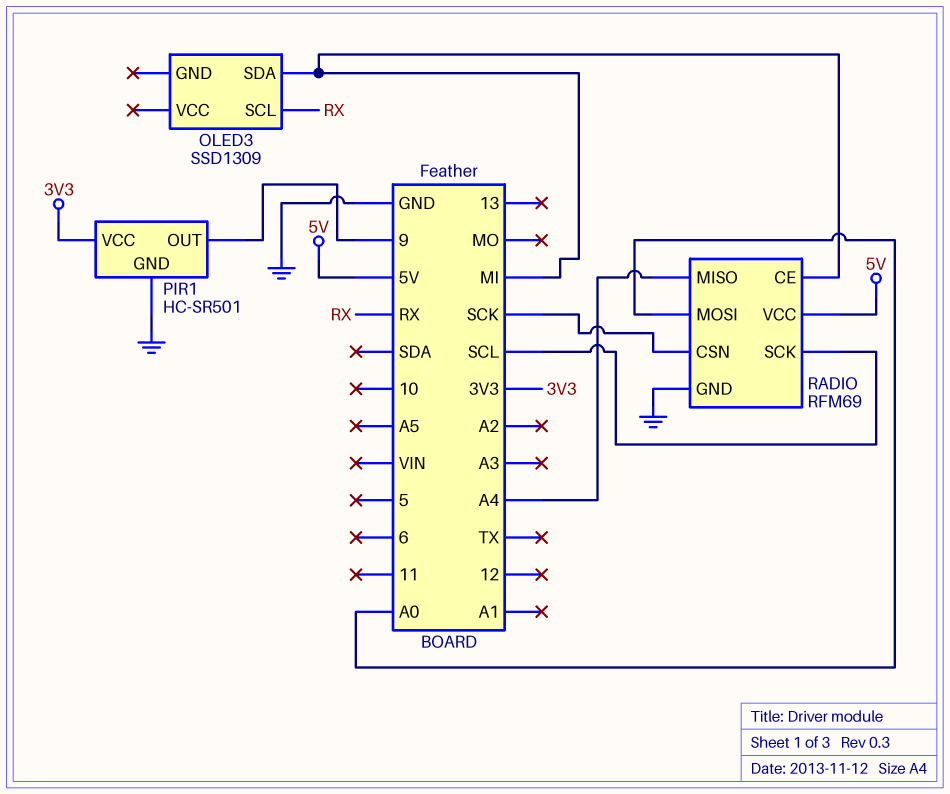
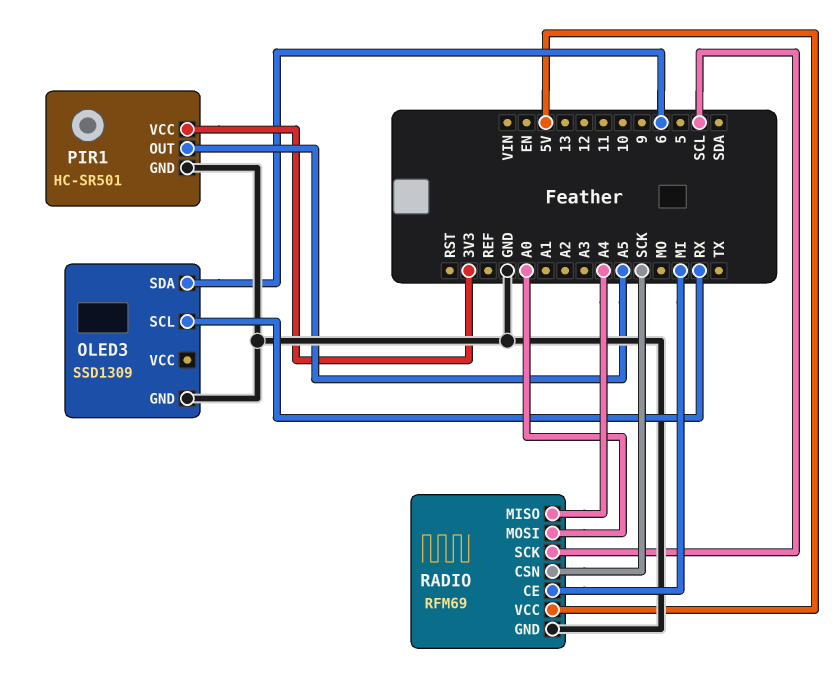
OLED3 pin GND: none -> GND
OLED3 pin SDA: MI -> 6
PIR1 pin OUT: 9 -> A5

